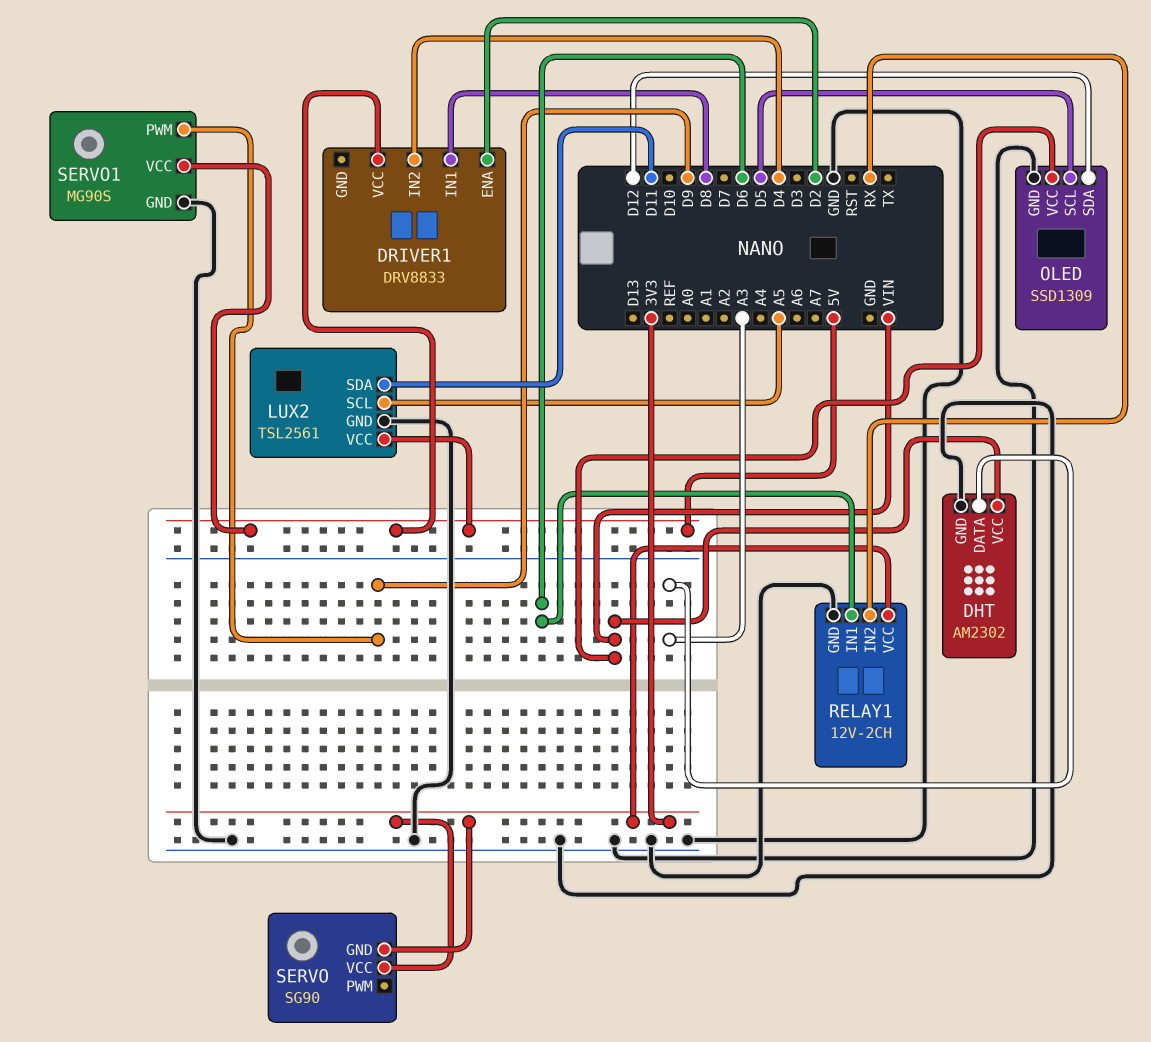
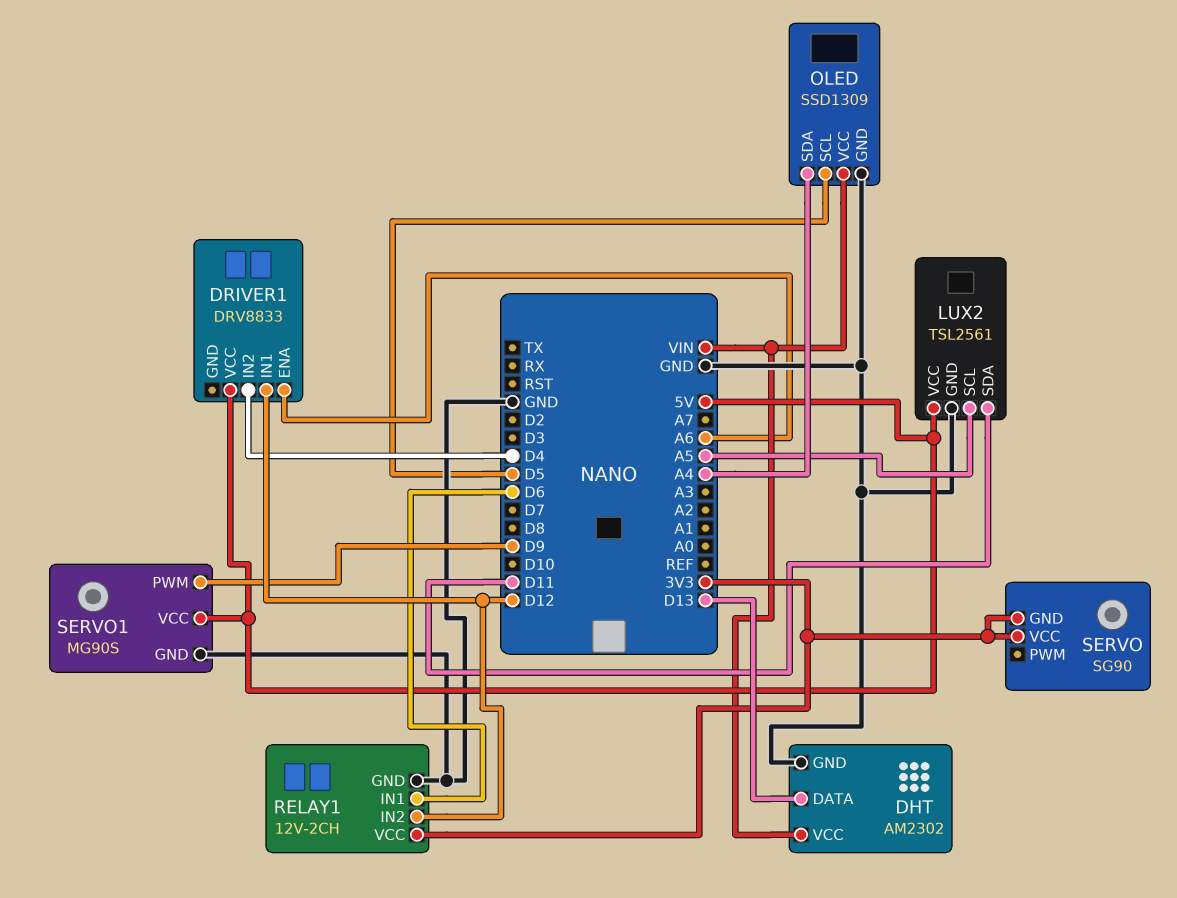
DHT pin DATA: A3 -> D13
DRIVER1 pin ENA: D2 -> A6
DRIVER1 pin IN1: D8 -> D12
OLED pin SDA: D12 -> A4
RELAY1 pin IN2: RX -> D12

